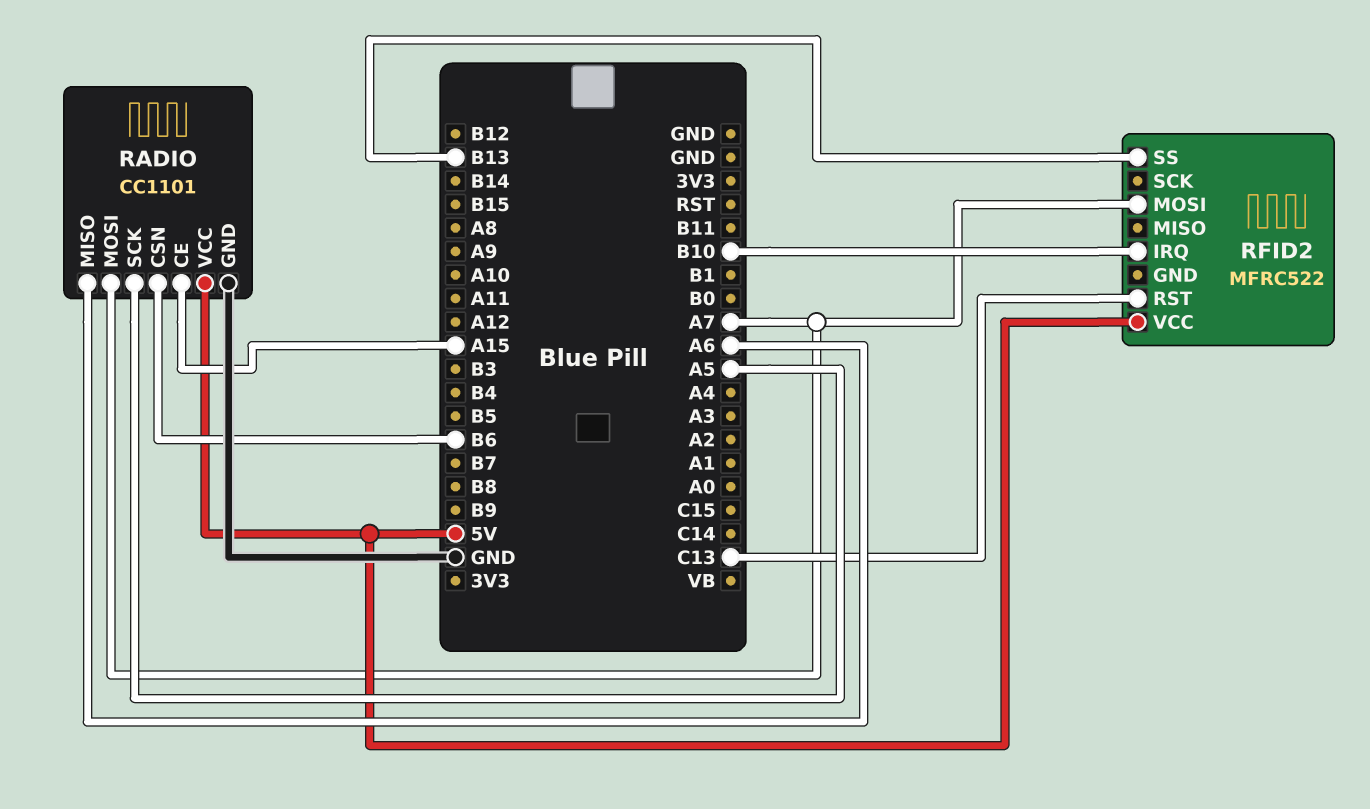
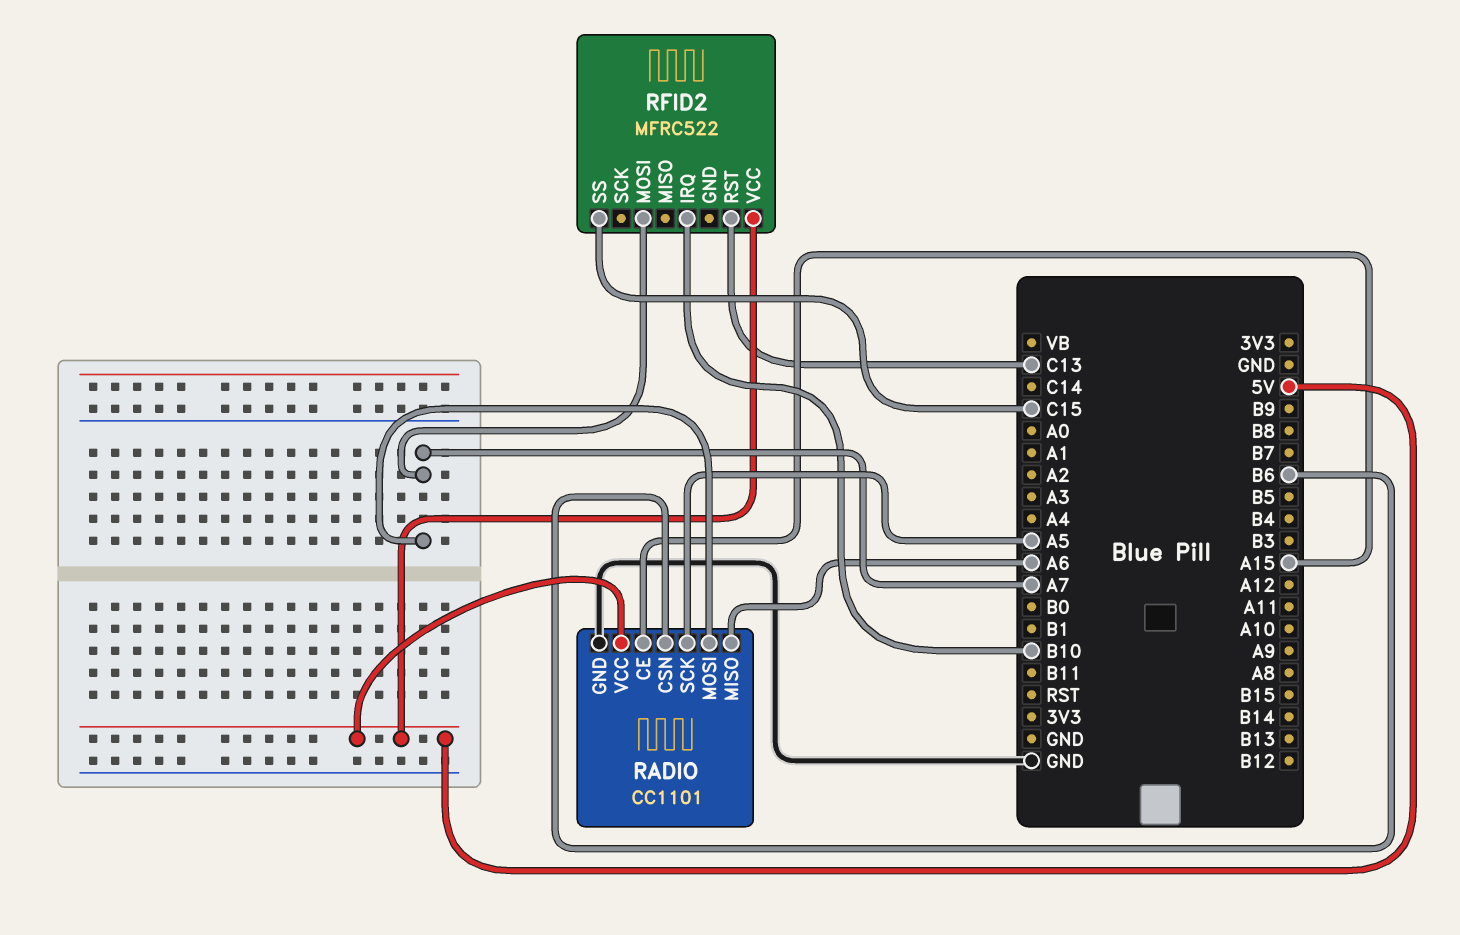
RFID2 pin SS: B13 -> C15

